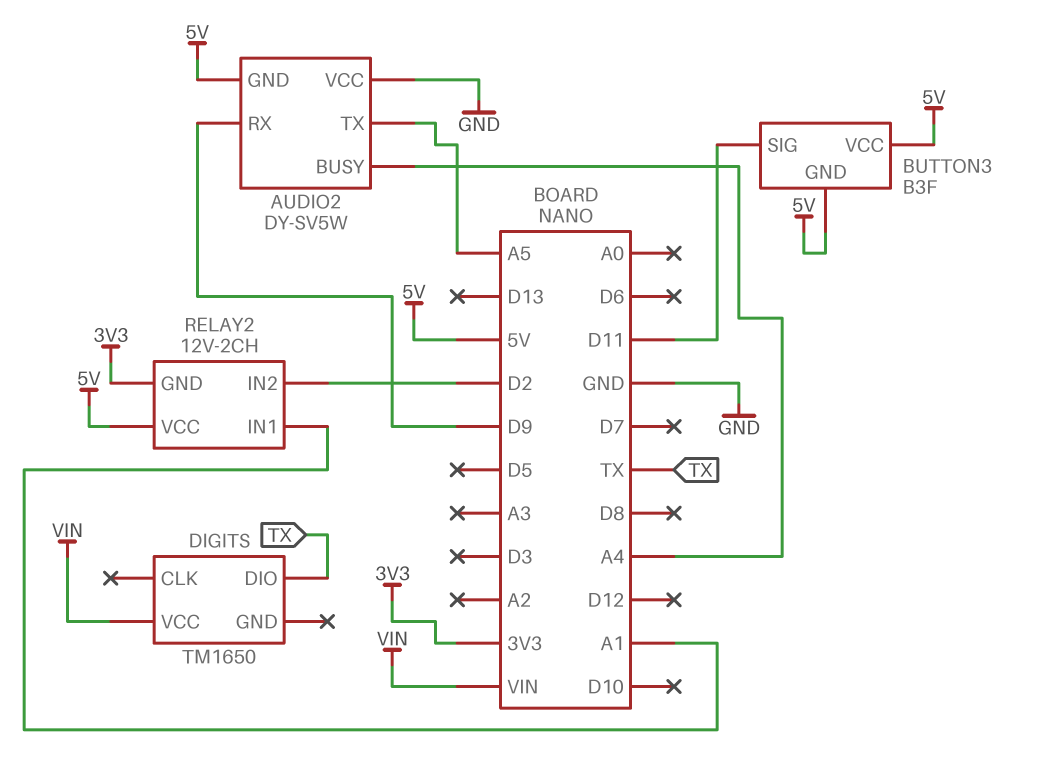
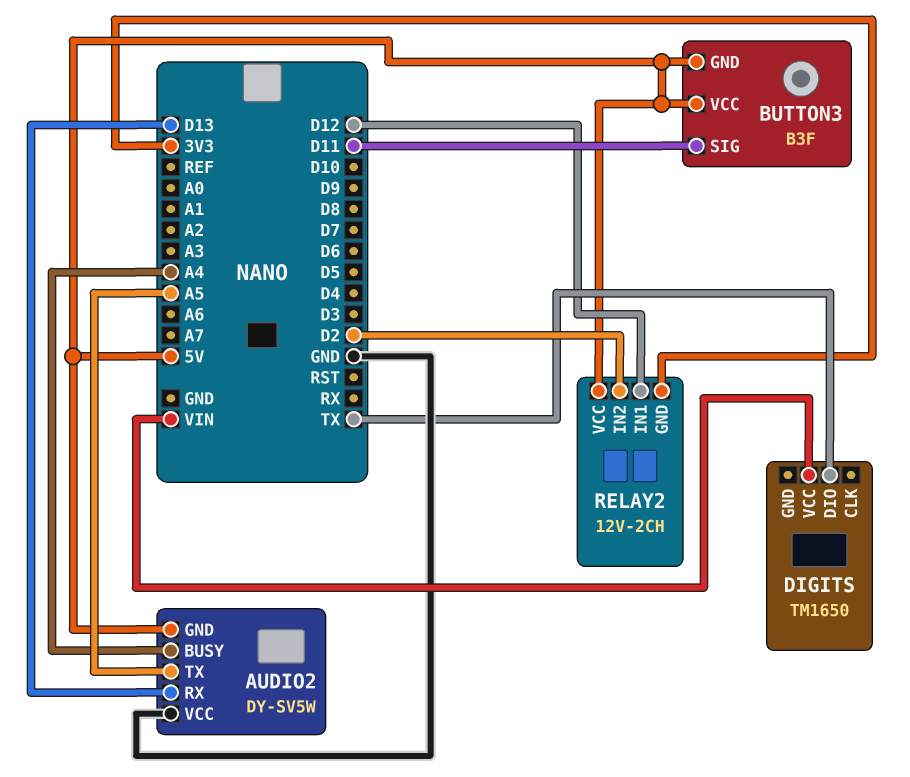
AUDIO2 pin RX: D9 -> D13
RELAY2 pin IN1: A1 -> D12

